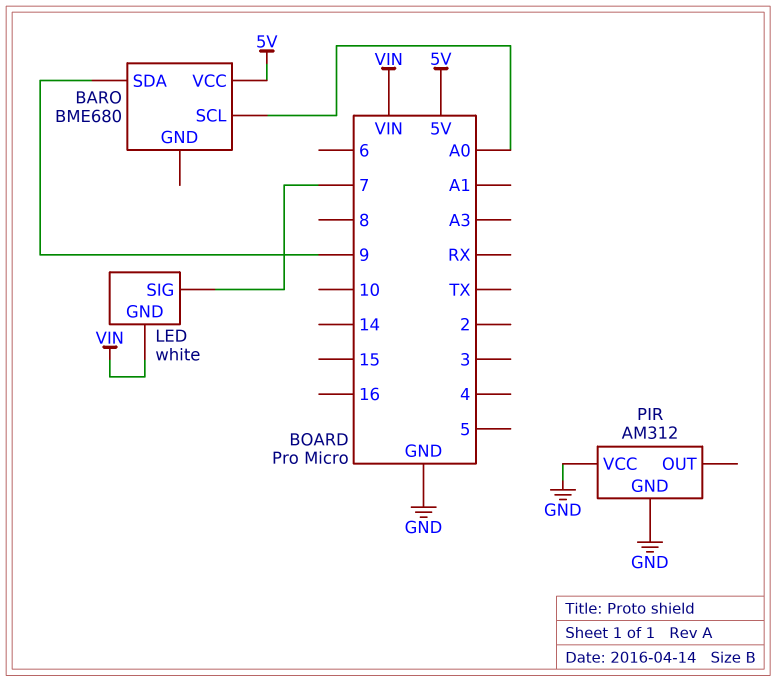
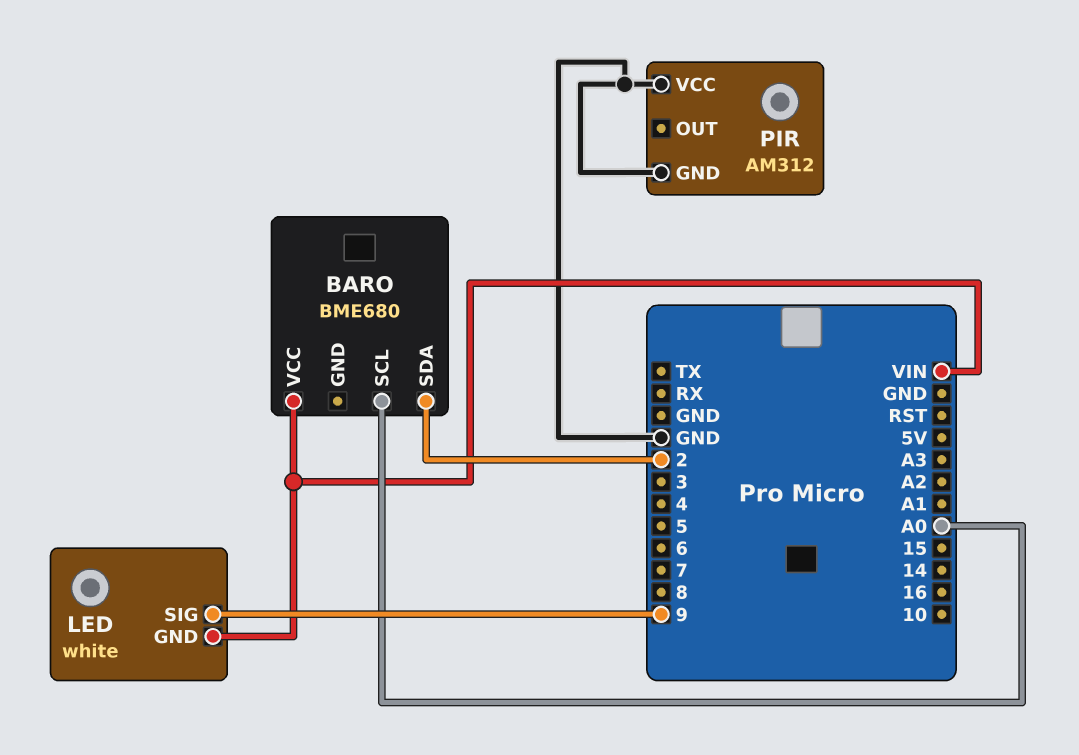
BARO pin SDA: 9 -> 2
BARO pin VCC: 5V -> VIN
LED pin SIG: 7 -> 9

